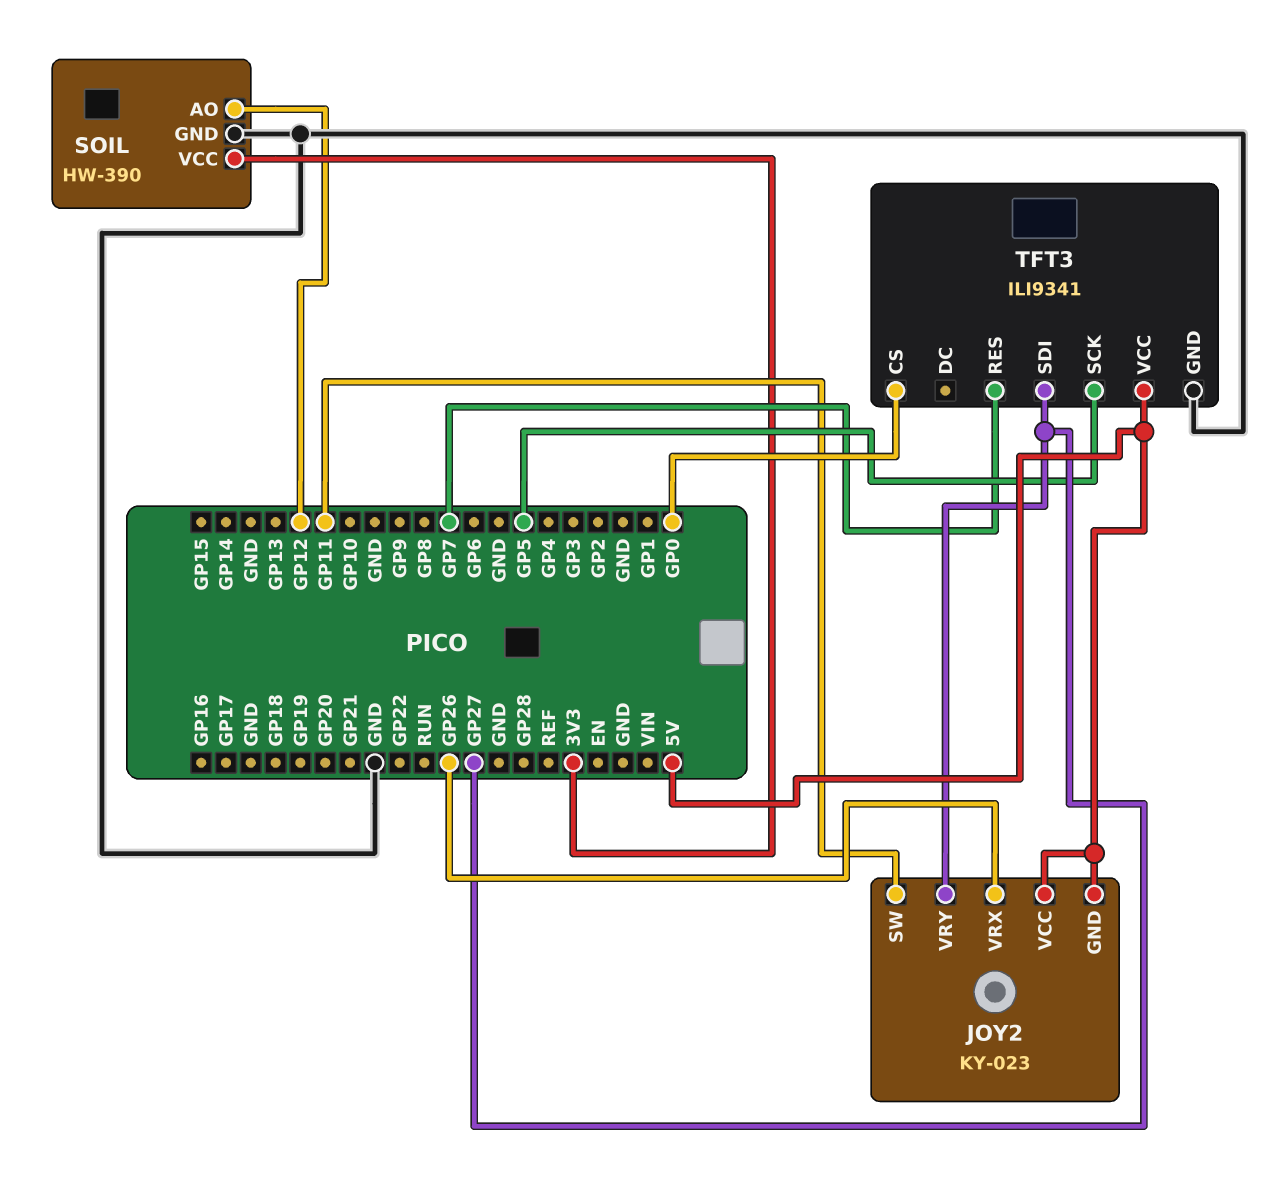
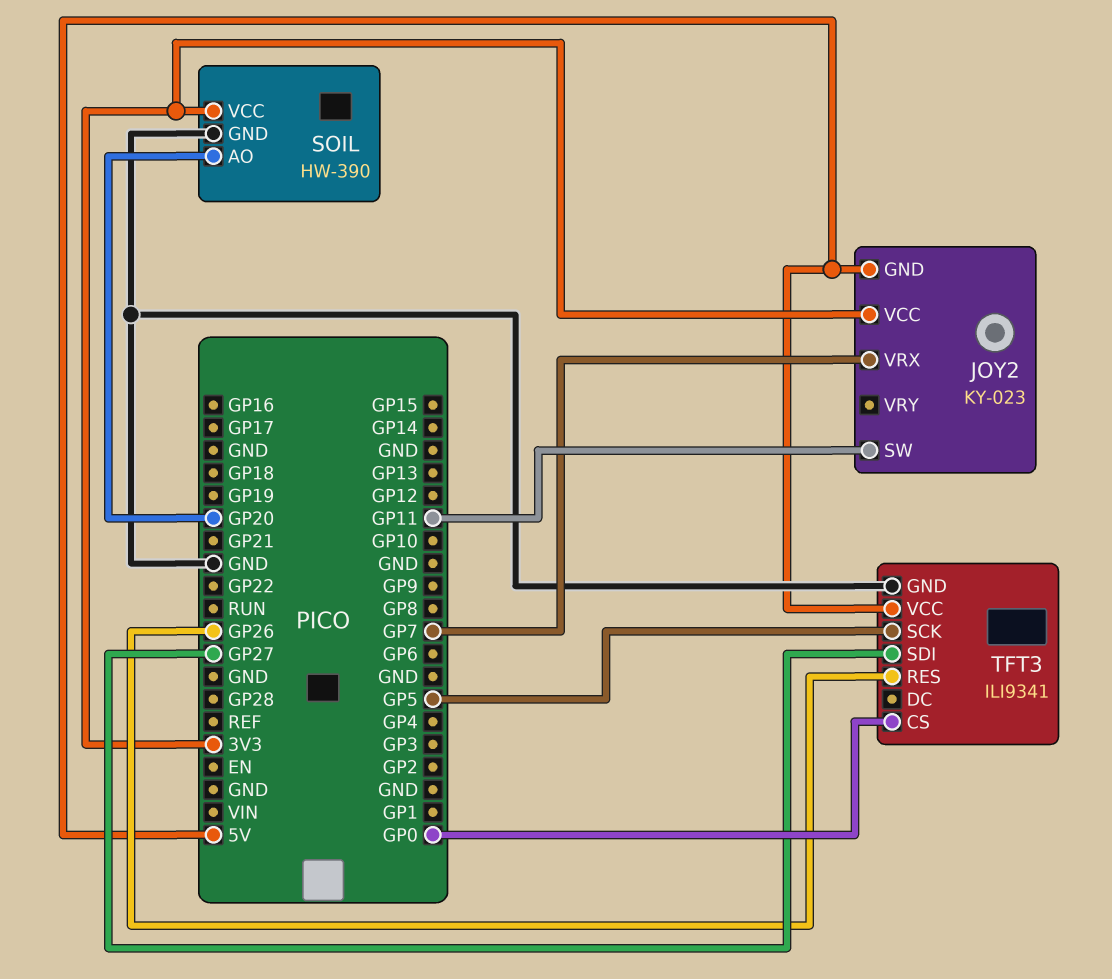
JOY2 pin VCC: 5V -> 3V3
JOY2 pin VRX: GP26 -> GP7
JOY2 pin VRY: GP27 -> none
SOIL pin AO: GP12 -> GP20
TFT3 pin RES: GP7 -> GP26

